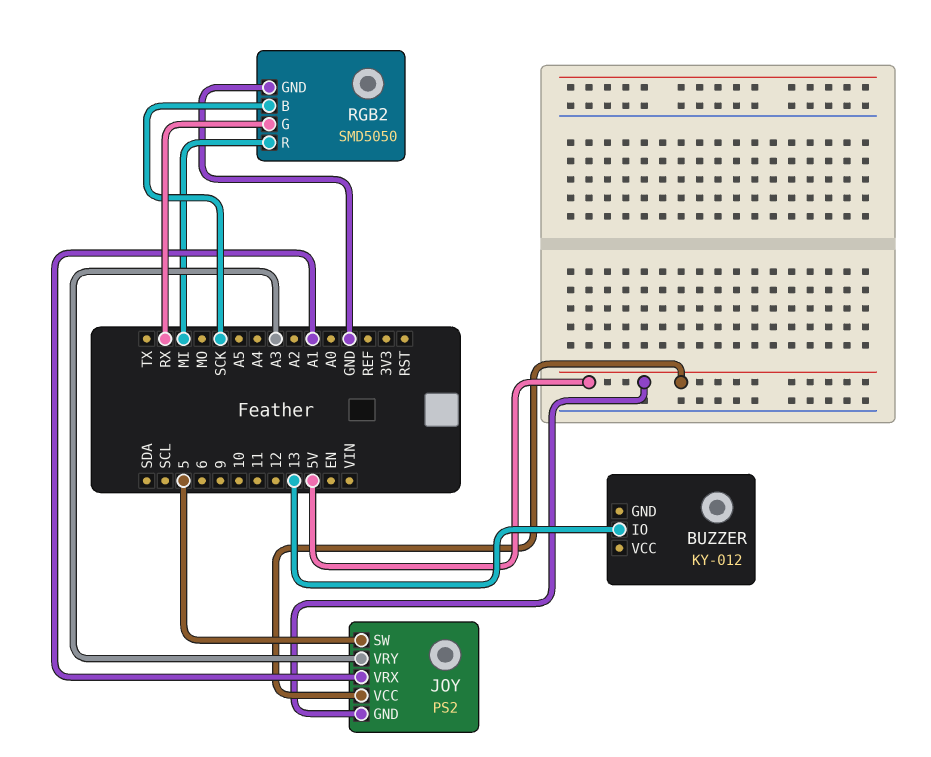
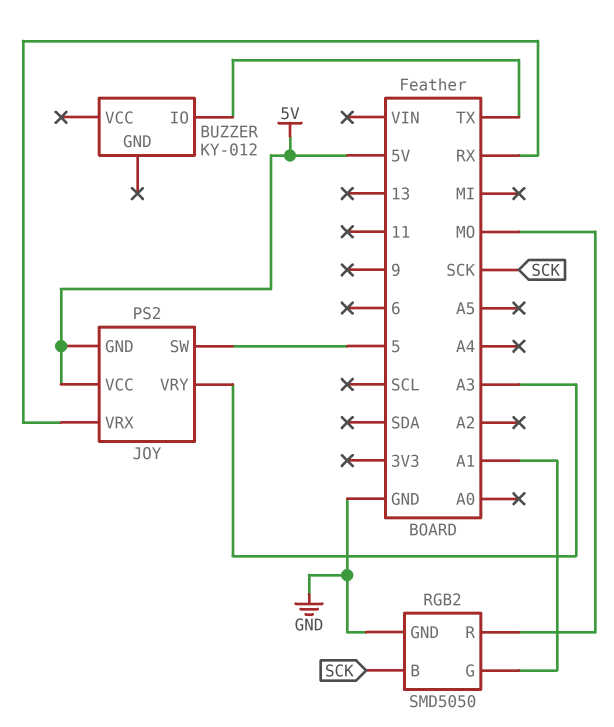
BUZZER pin IO: 13 -> TX
JOY pin VRX: A1 -> RX
RGB2 pin G: RX -> A1
RGB2 pin R: MI -> MO

